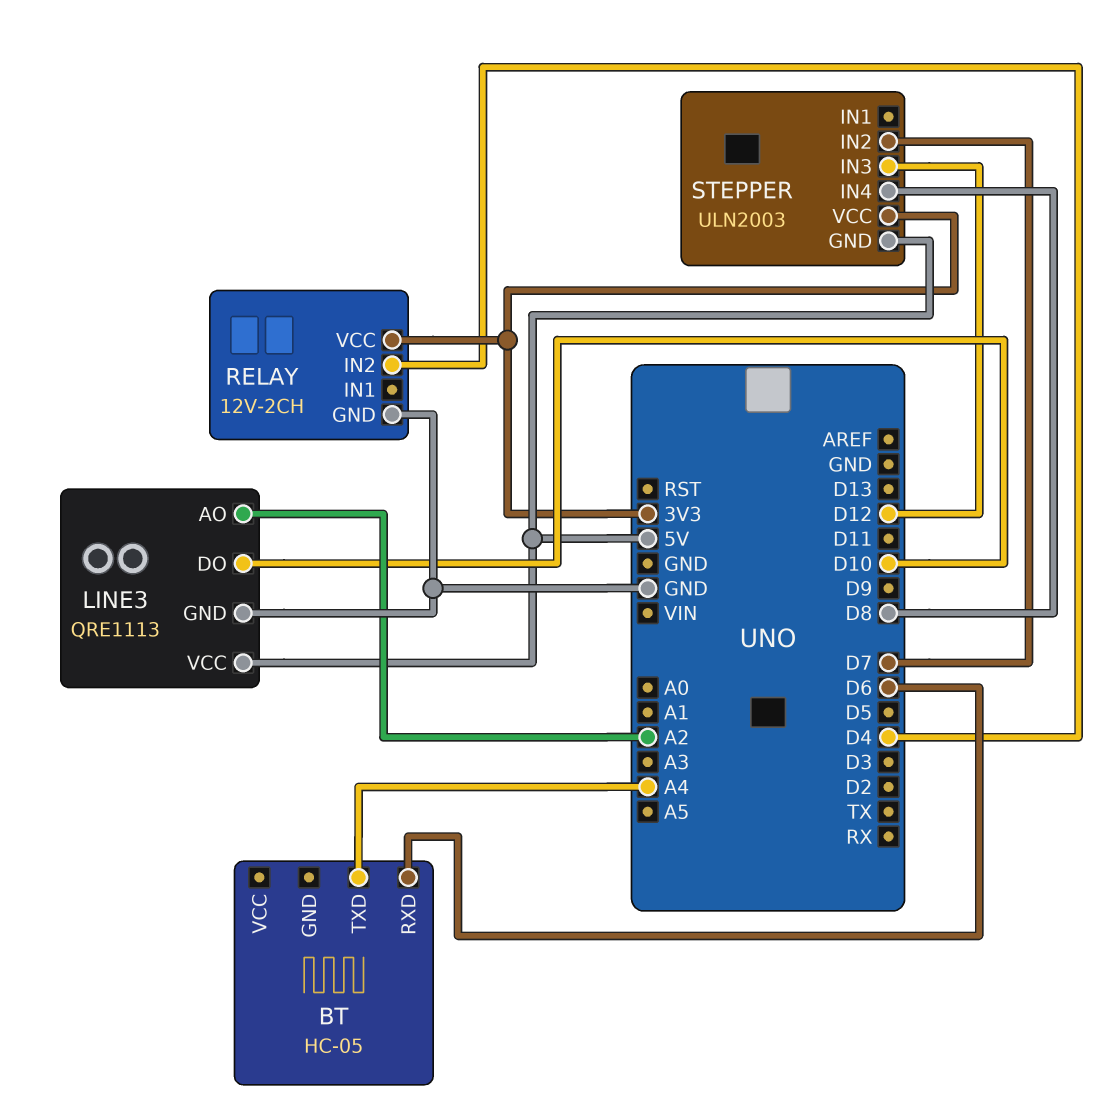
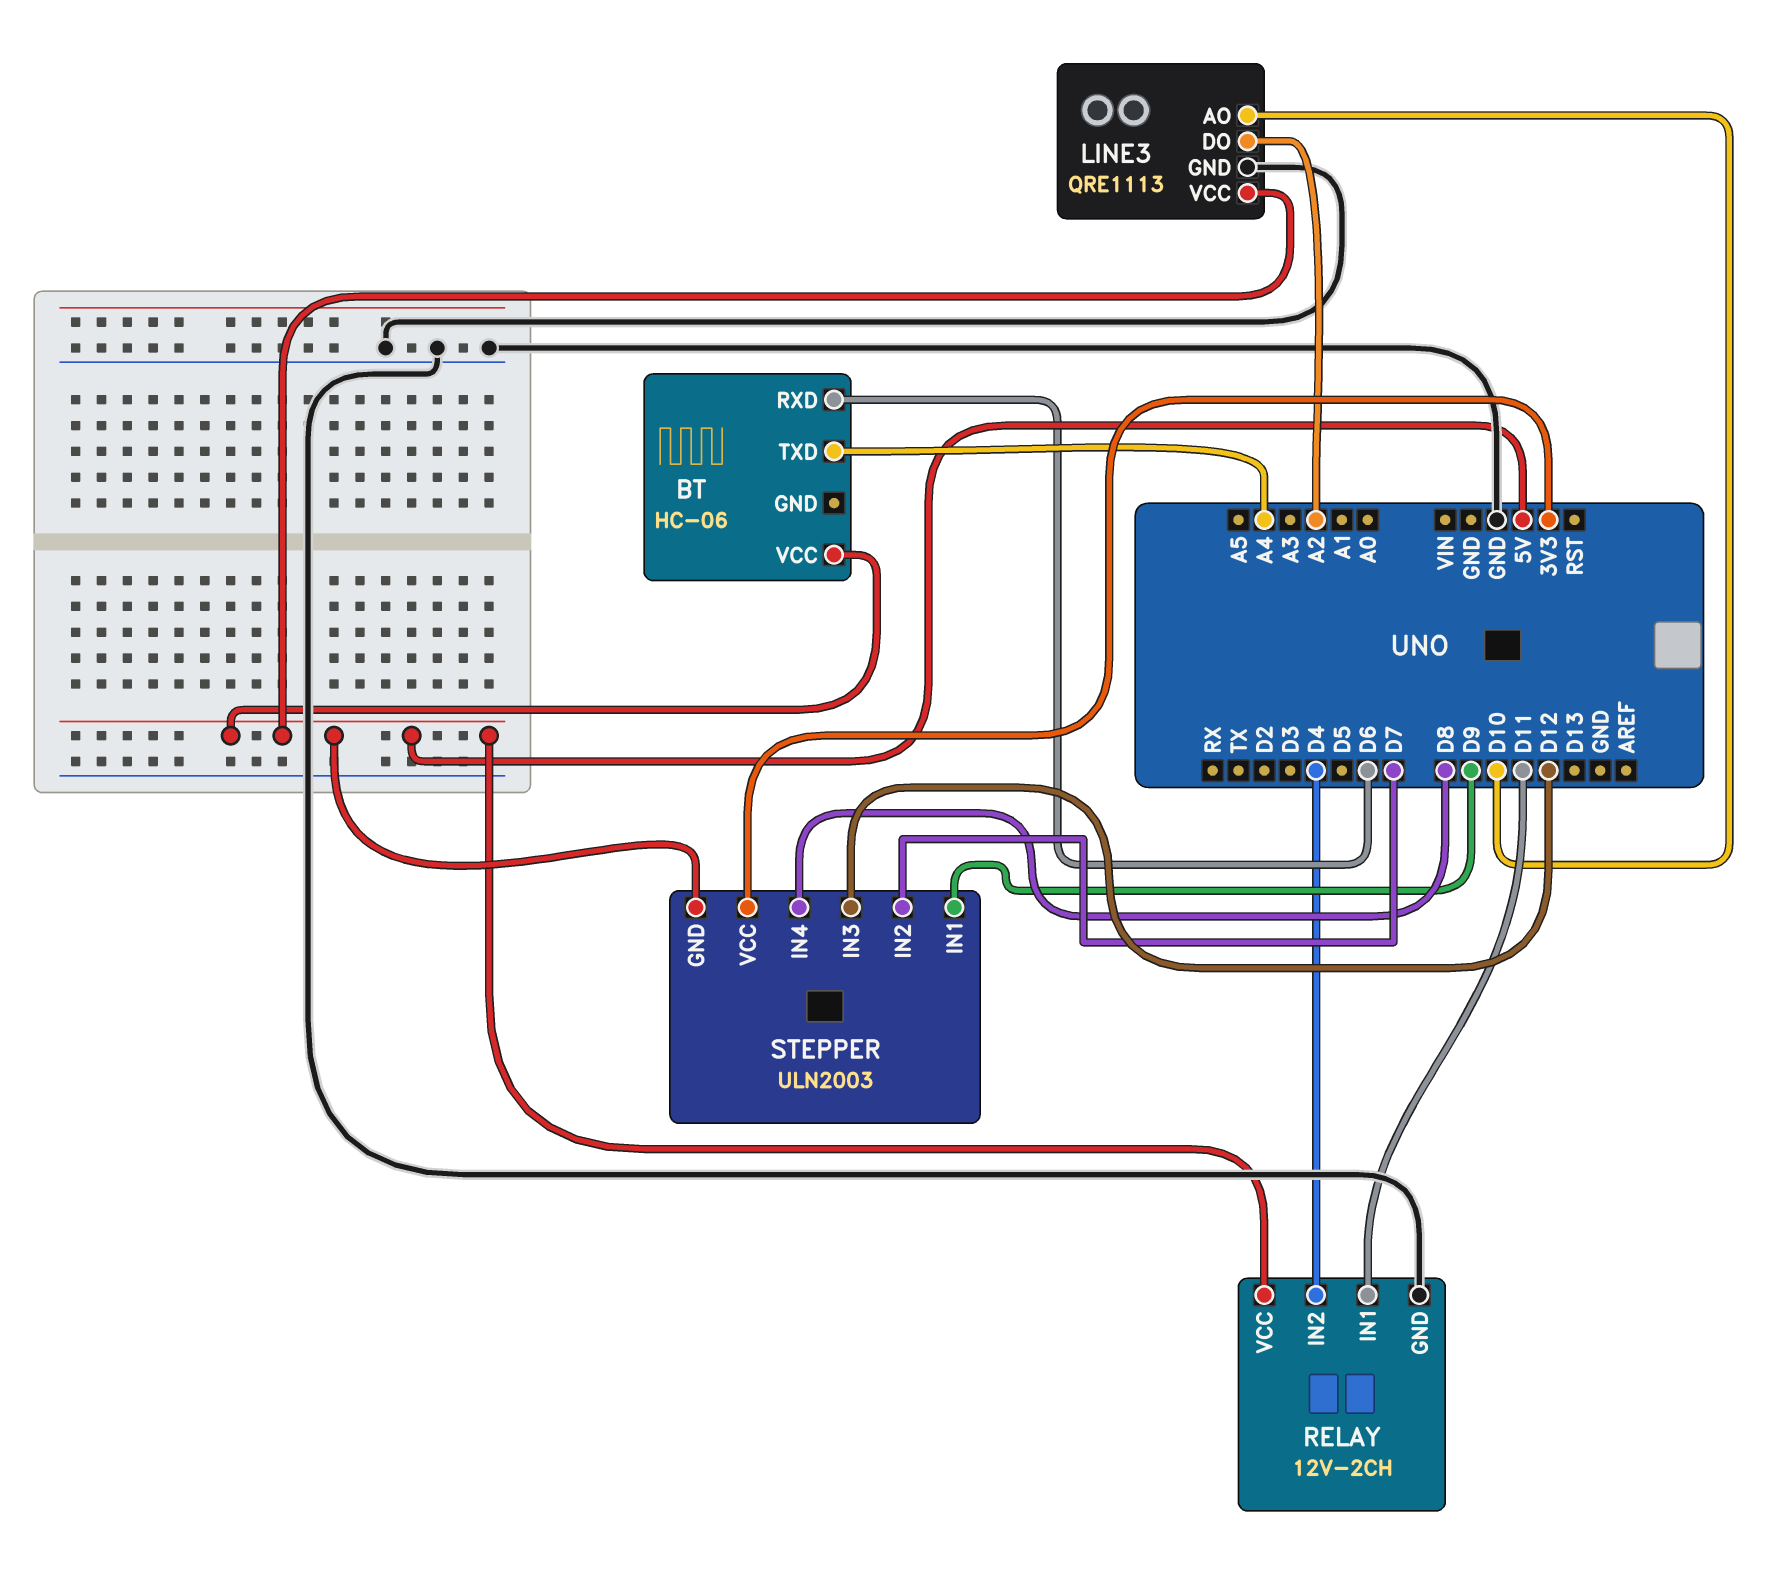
BT: HC-05 -> HC-06
BT pin VCC: none -> 5V
LINE3 pin AO: A2 -> D10
LINE3 pin DO: D10 -> A2
RELAY pin IN1: none -> D11
RELAY pin VCC: 3V3 -> 5V
STEPPER pin IN1: none -> D9

